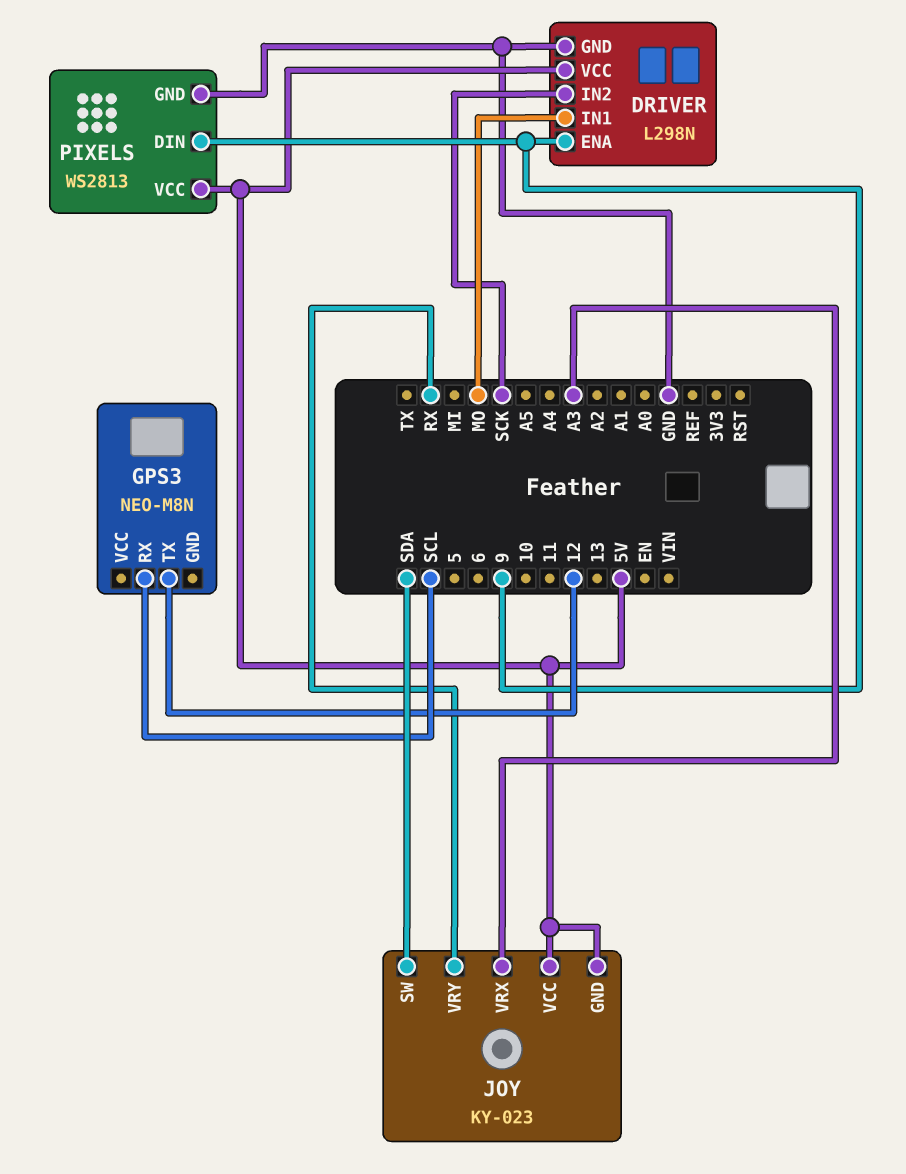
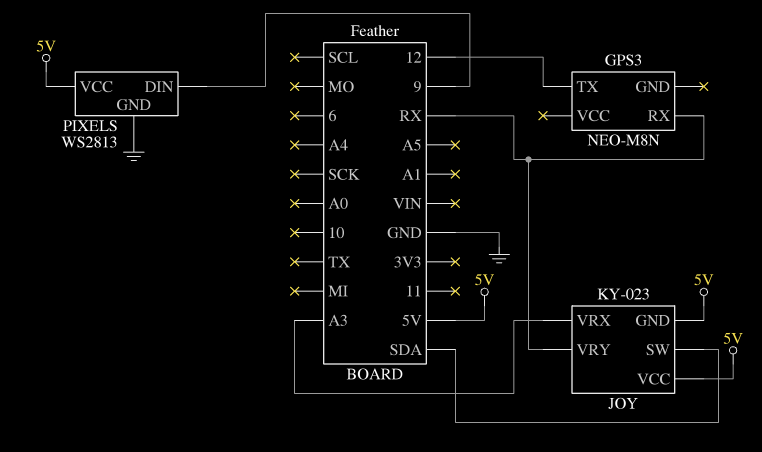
DRIVER: L298N -> none
DRIVER pin ENA: 9 -> none
DRIVER pin GND: GND -> none
DRIVER pin IN1: MO -> none
DRIVER pin IN2: SCK -> none
DRIVER pin VCC: 5V -> none
GPS3 pin RX: SCL -> RX

